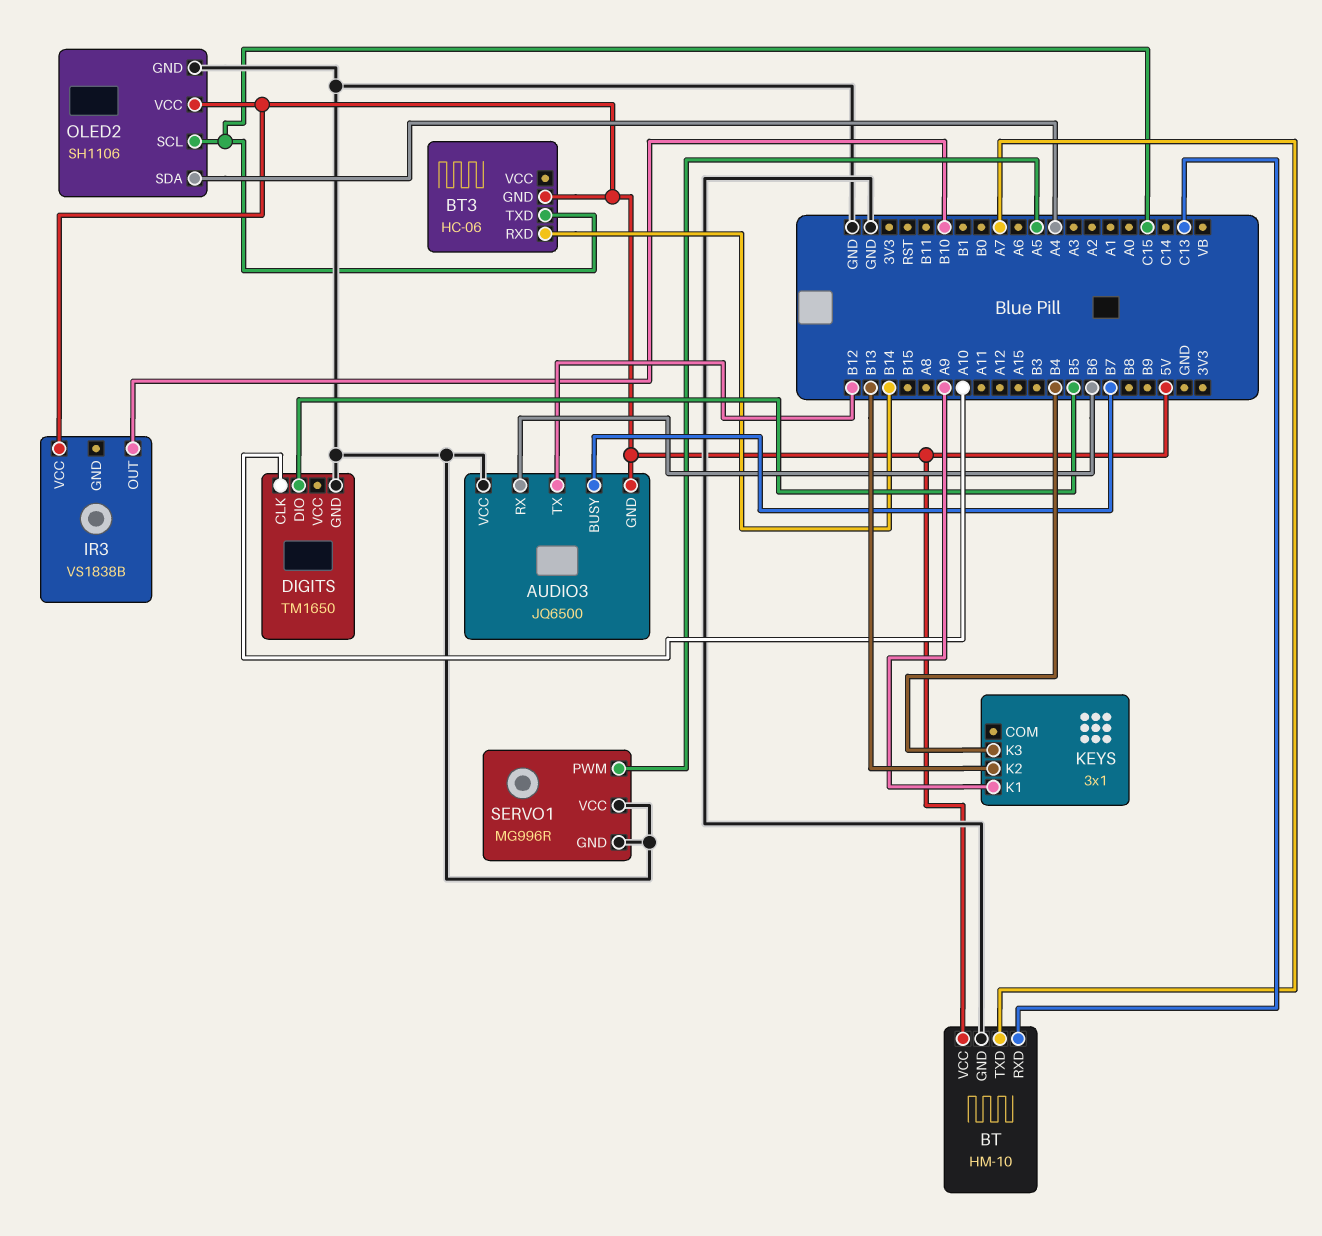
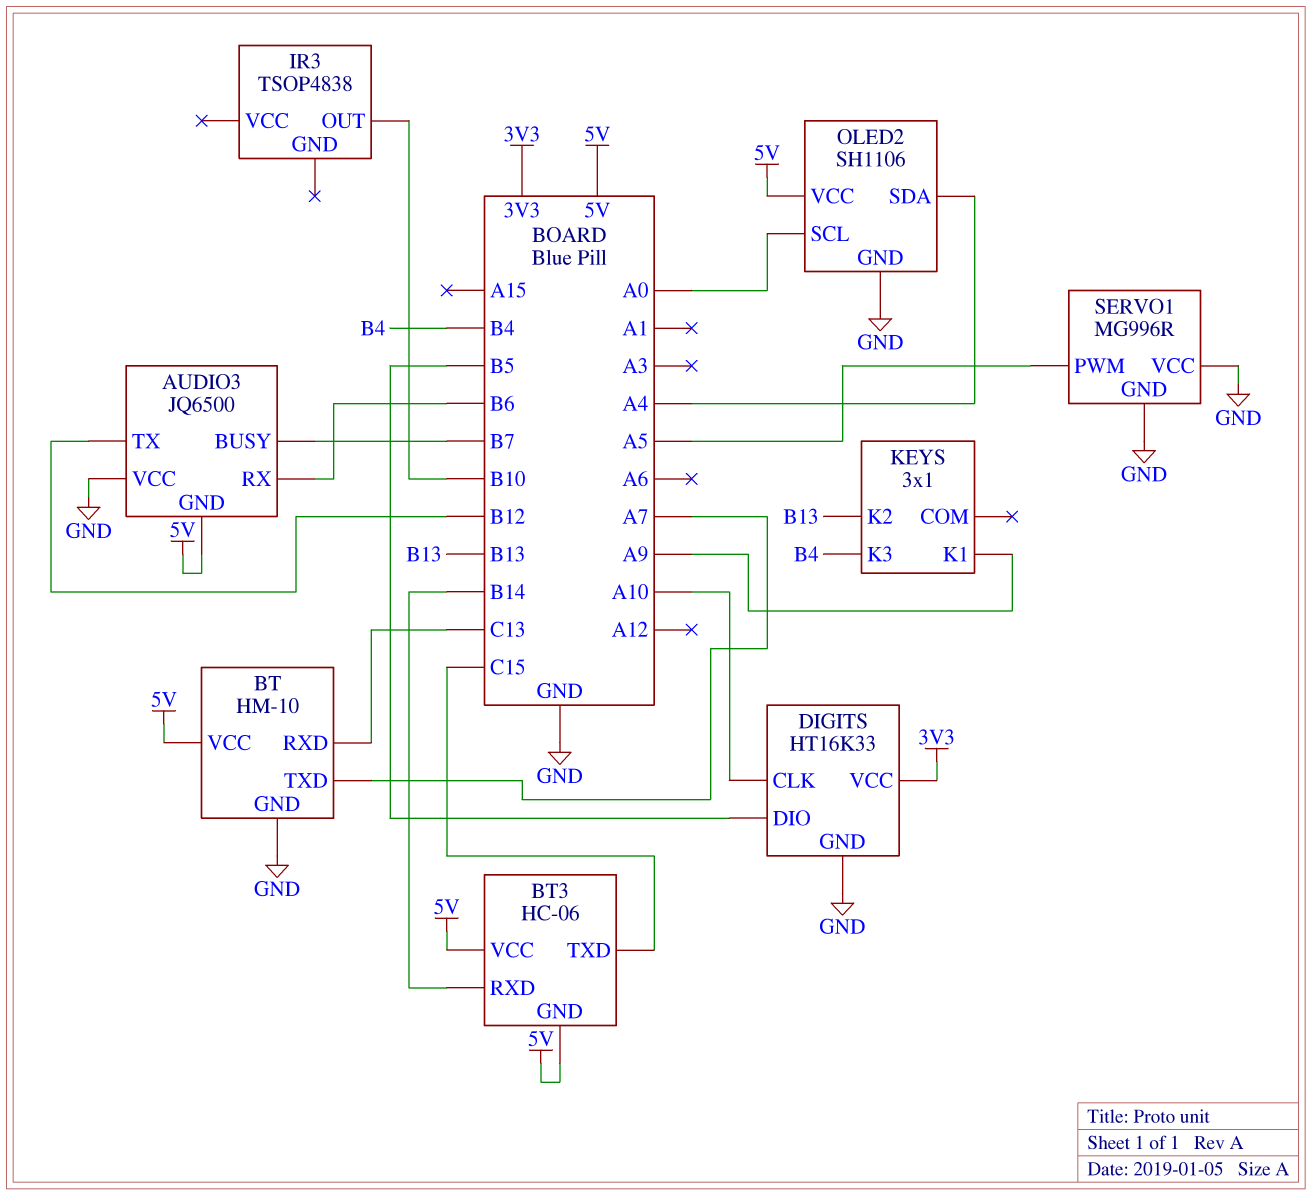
BT3 pin VCC: none -> 5V
DIGITS: TM1650 -> HT16K33
DIGITS pin VCC: none -> 3V3
IR3: VS1838B -> TSOP4838
IR3 pin VCC: 5V -> none
OLED2 pin SCL: C15 -> A0

